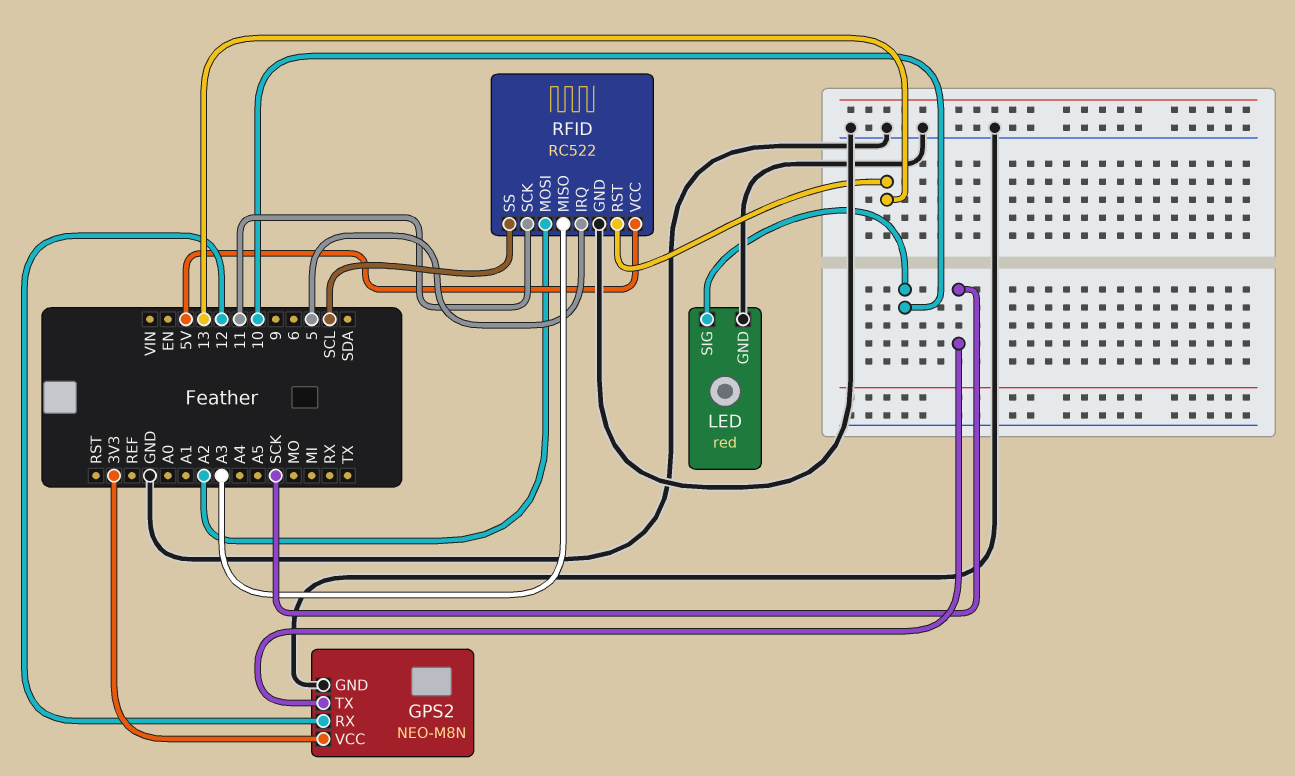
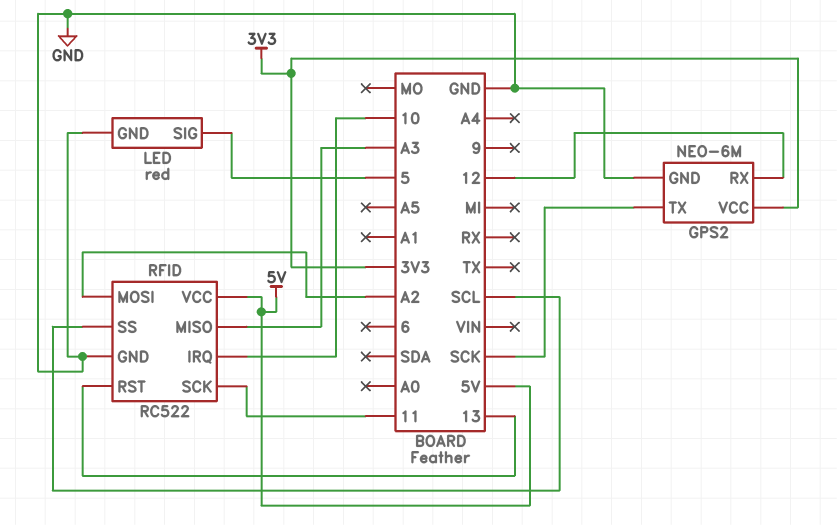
GPS2: NEO-M8N -> NEO-6M
LED pin SIG: 10 -> 5
RFID pin IRQ: 5 -> 10

